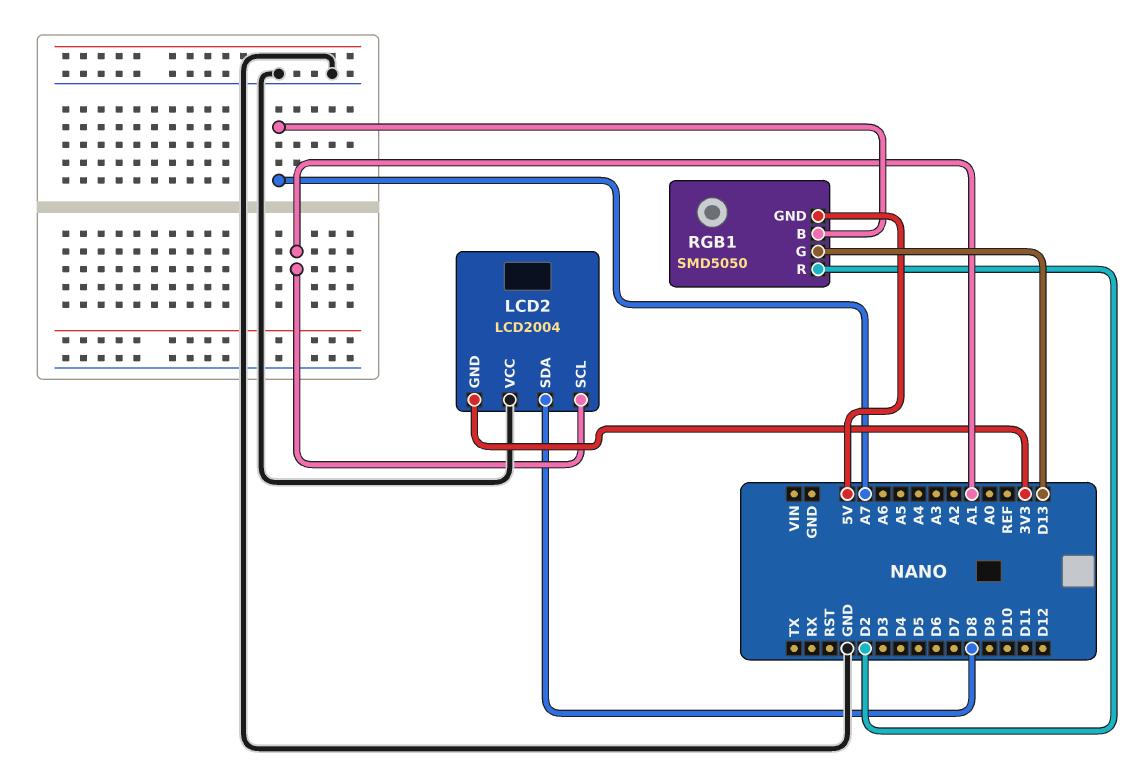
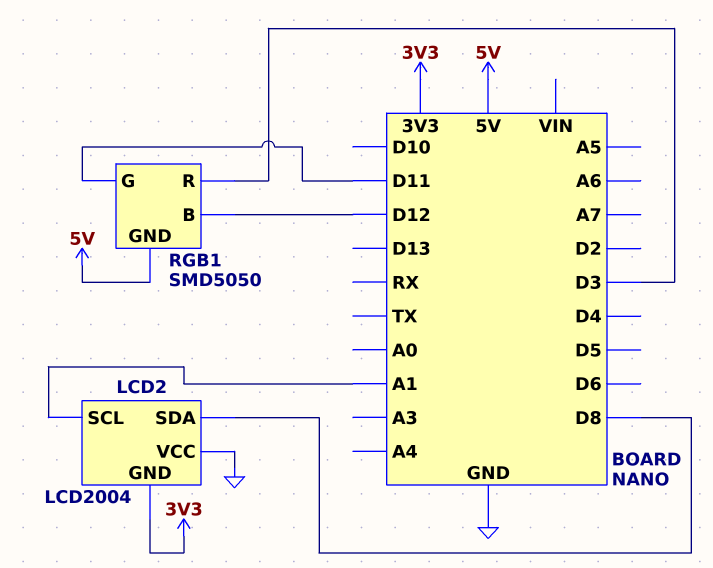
RGB1 pin B: A7 -> D12
RGB1 pin G: D13 -> D11
RGB1 pin R: D2 -> D3

